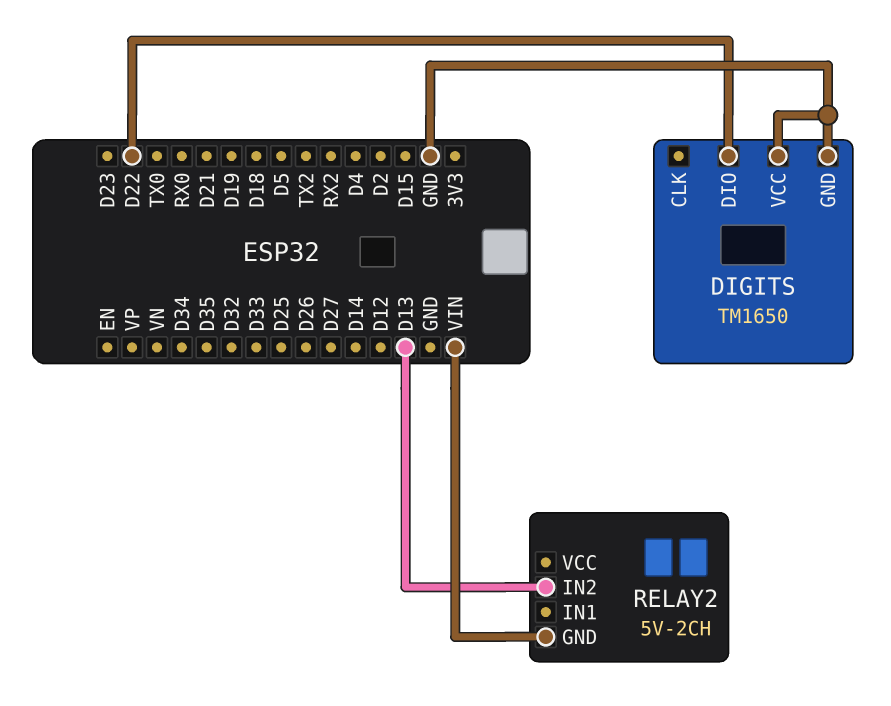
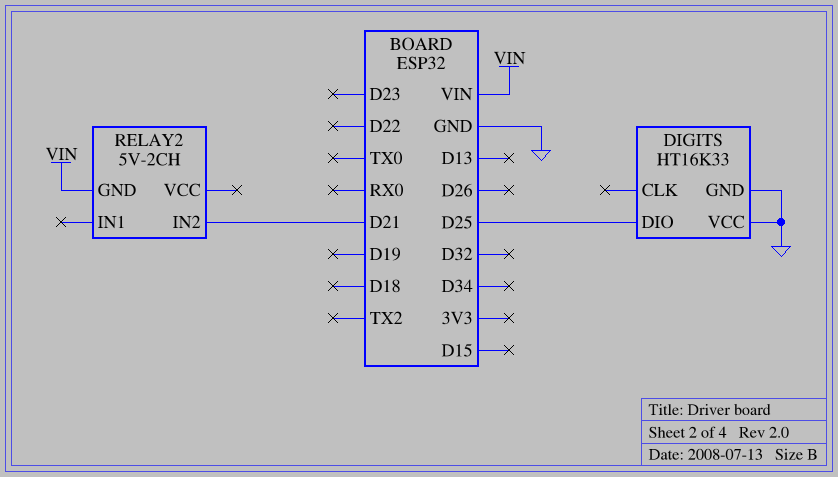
DIGITS: TM1650 -> HT16K33
DIGITS pin DIO: D22 -> D25
RELAY2 pin IN2: D13 -> D21

